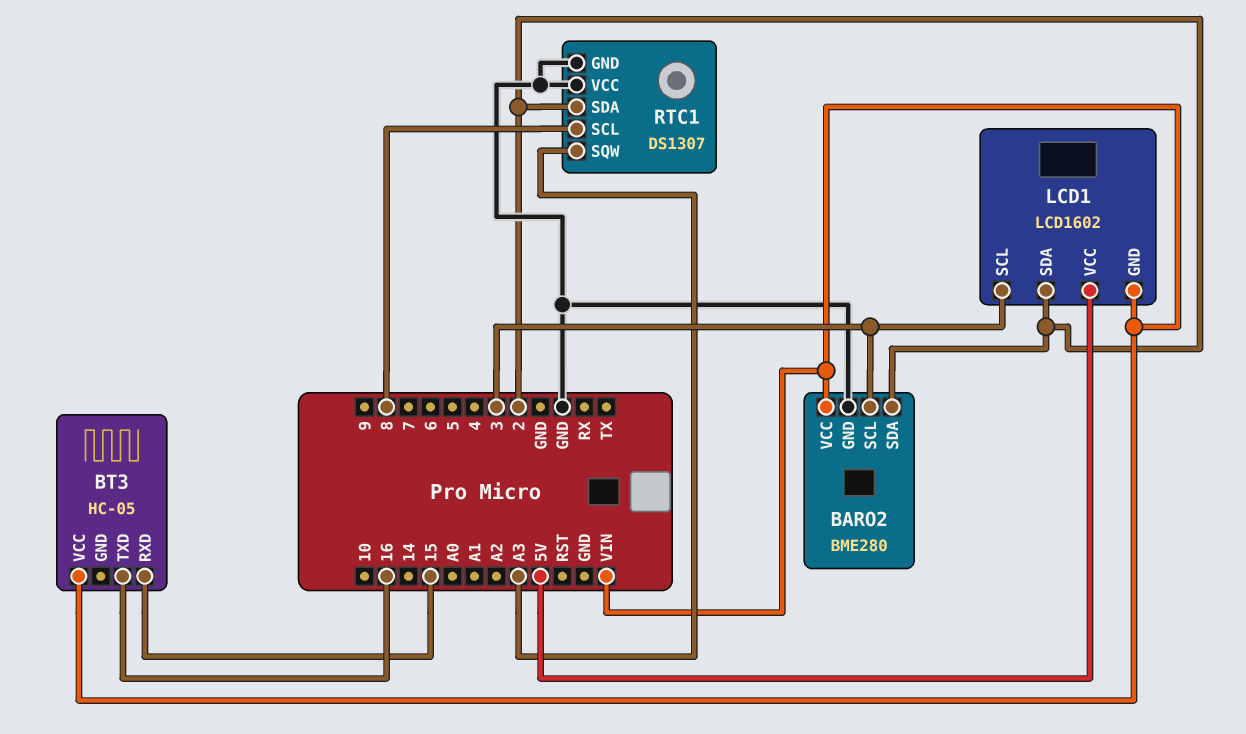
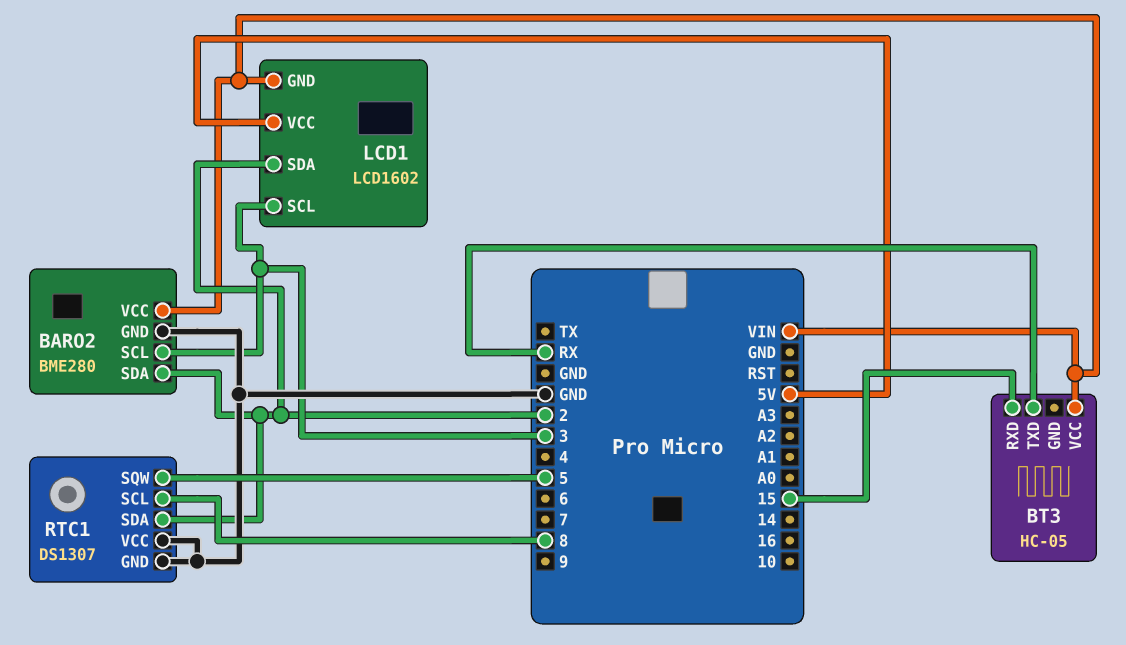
BT3 pin TXD: 16 -> RX
RTC1 pin SQW: A3 -> 5

